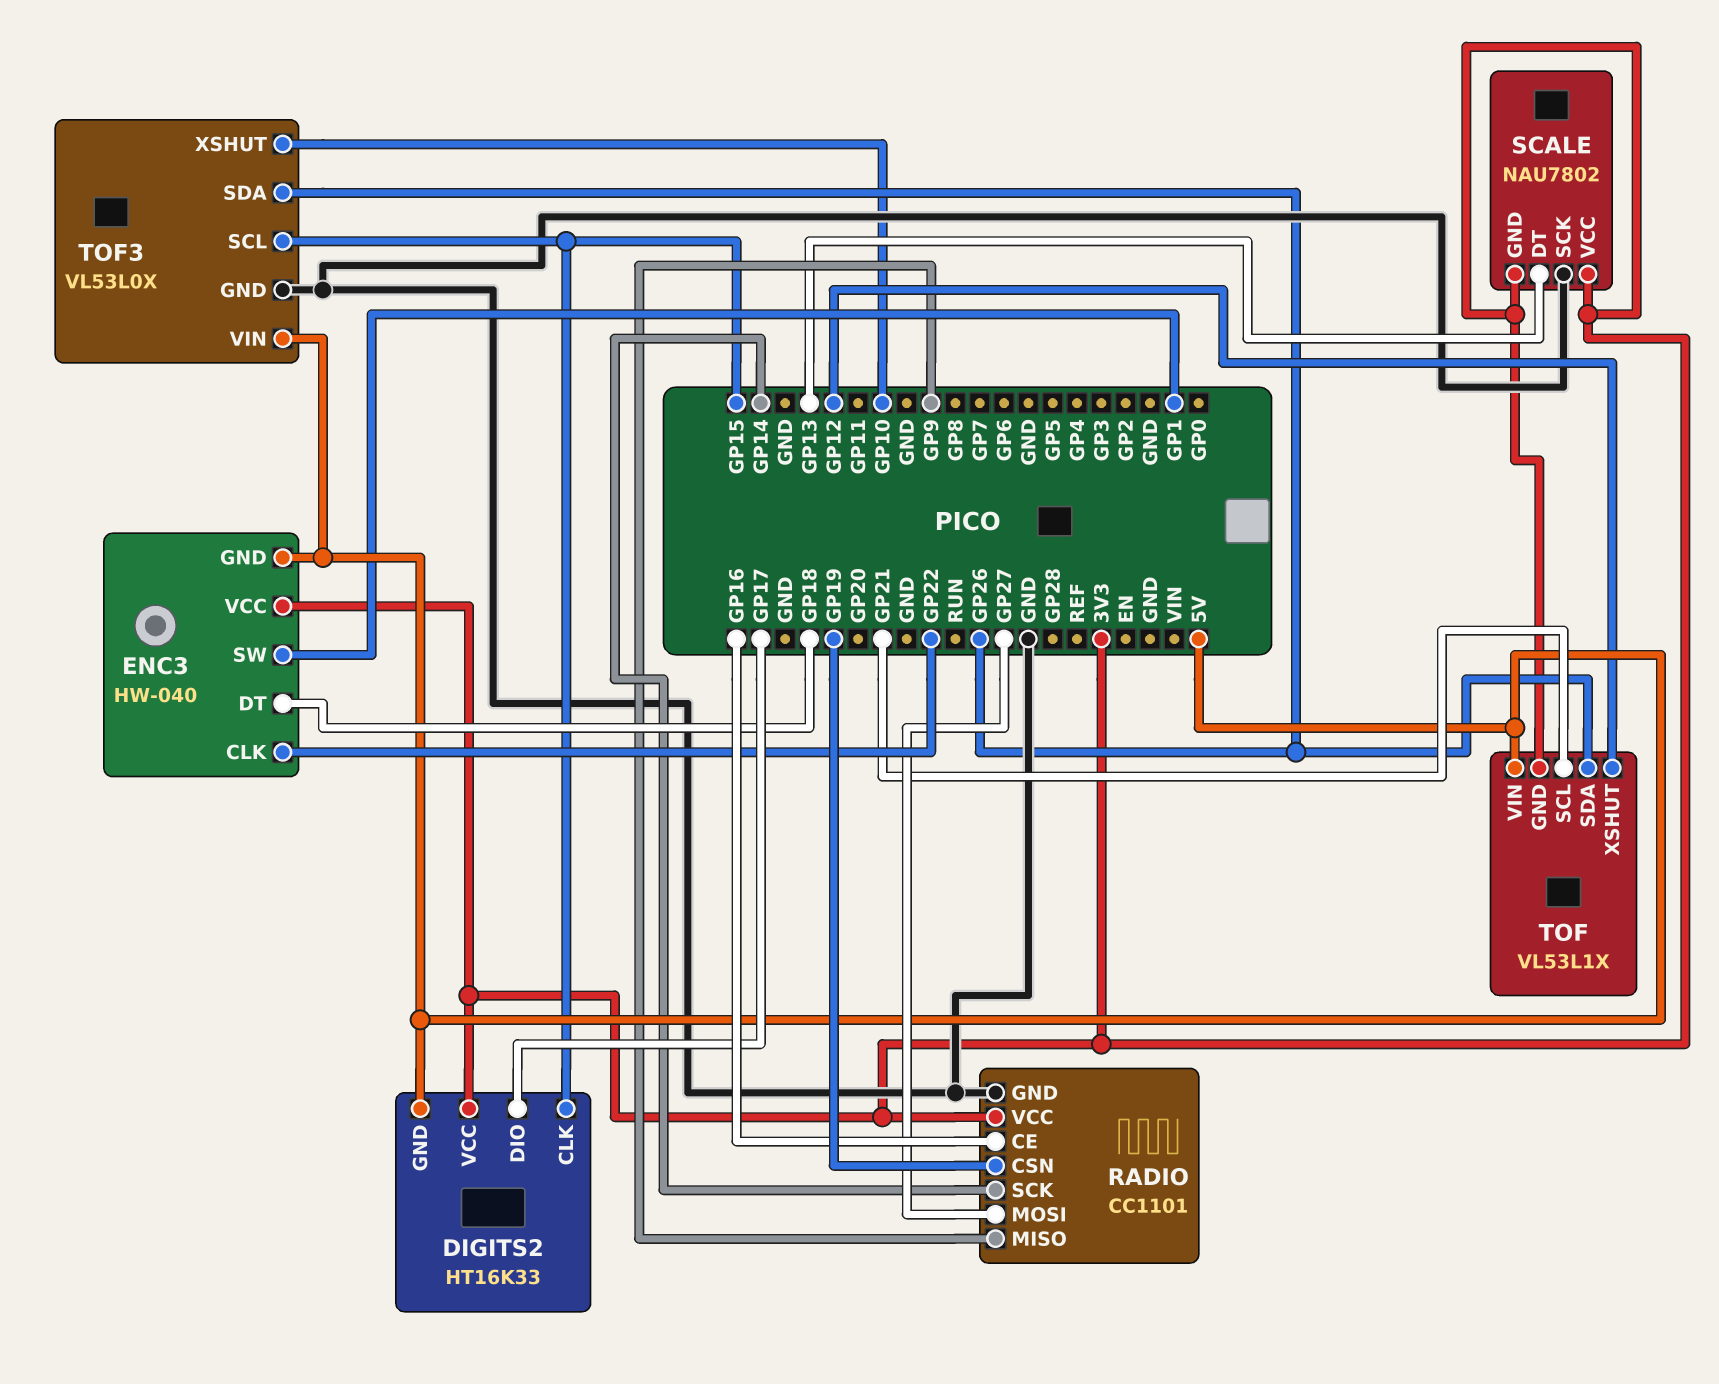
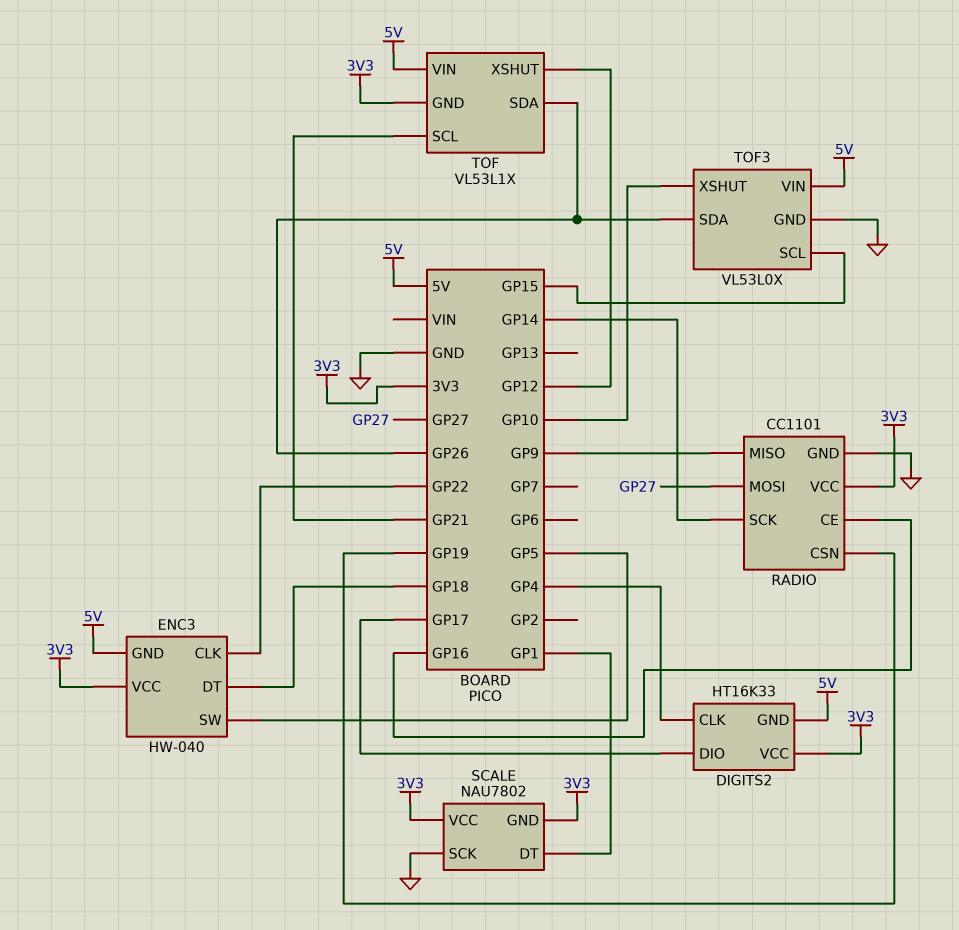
DIGITS2 pin CLK: GP15 -> GP4
ENC3 pin SW: GP1 -> GP5
SCALE pin DT: GP13 -> GP1

